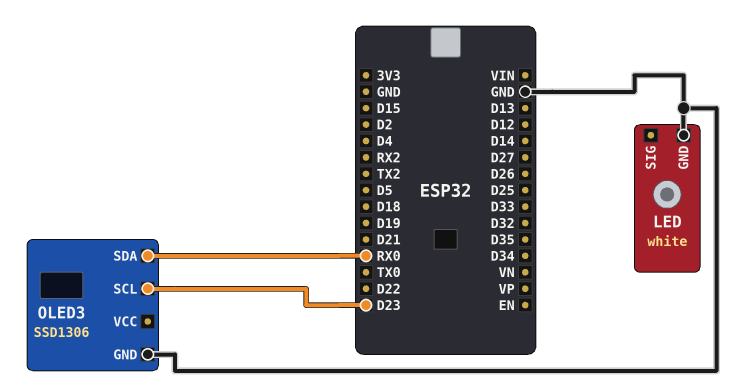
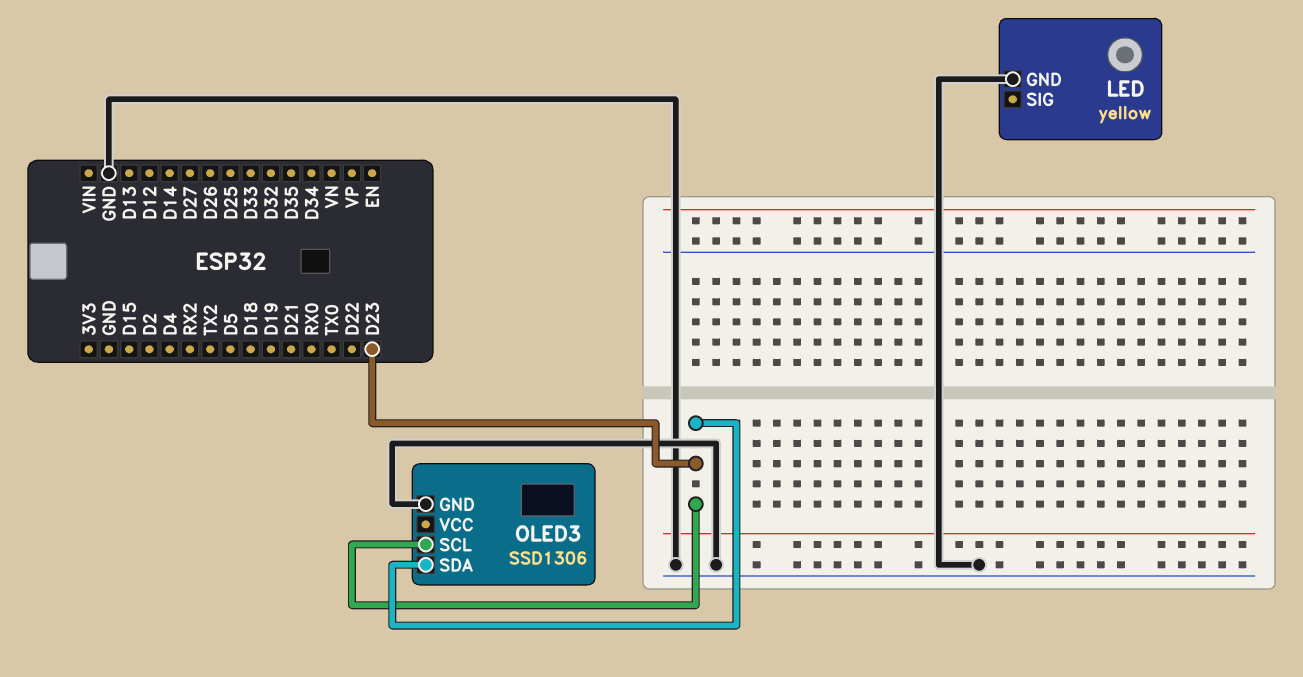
LED: white -> yellow
OLED3 pin SDA: RX0 -> D23

